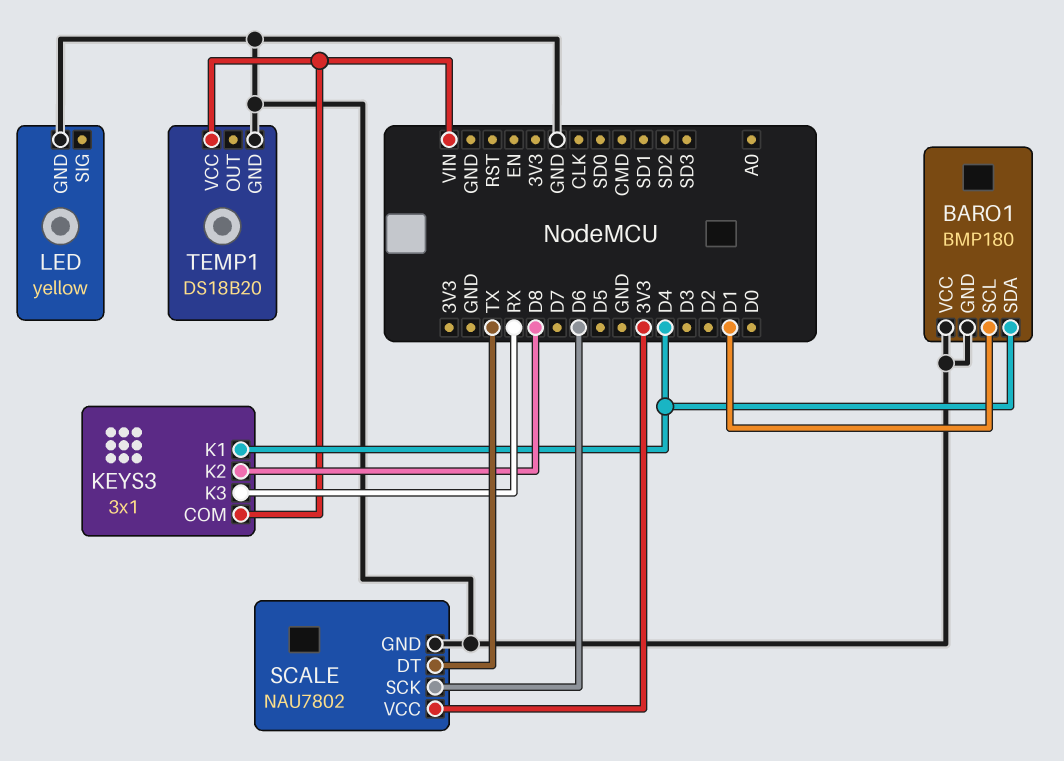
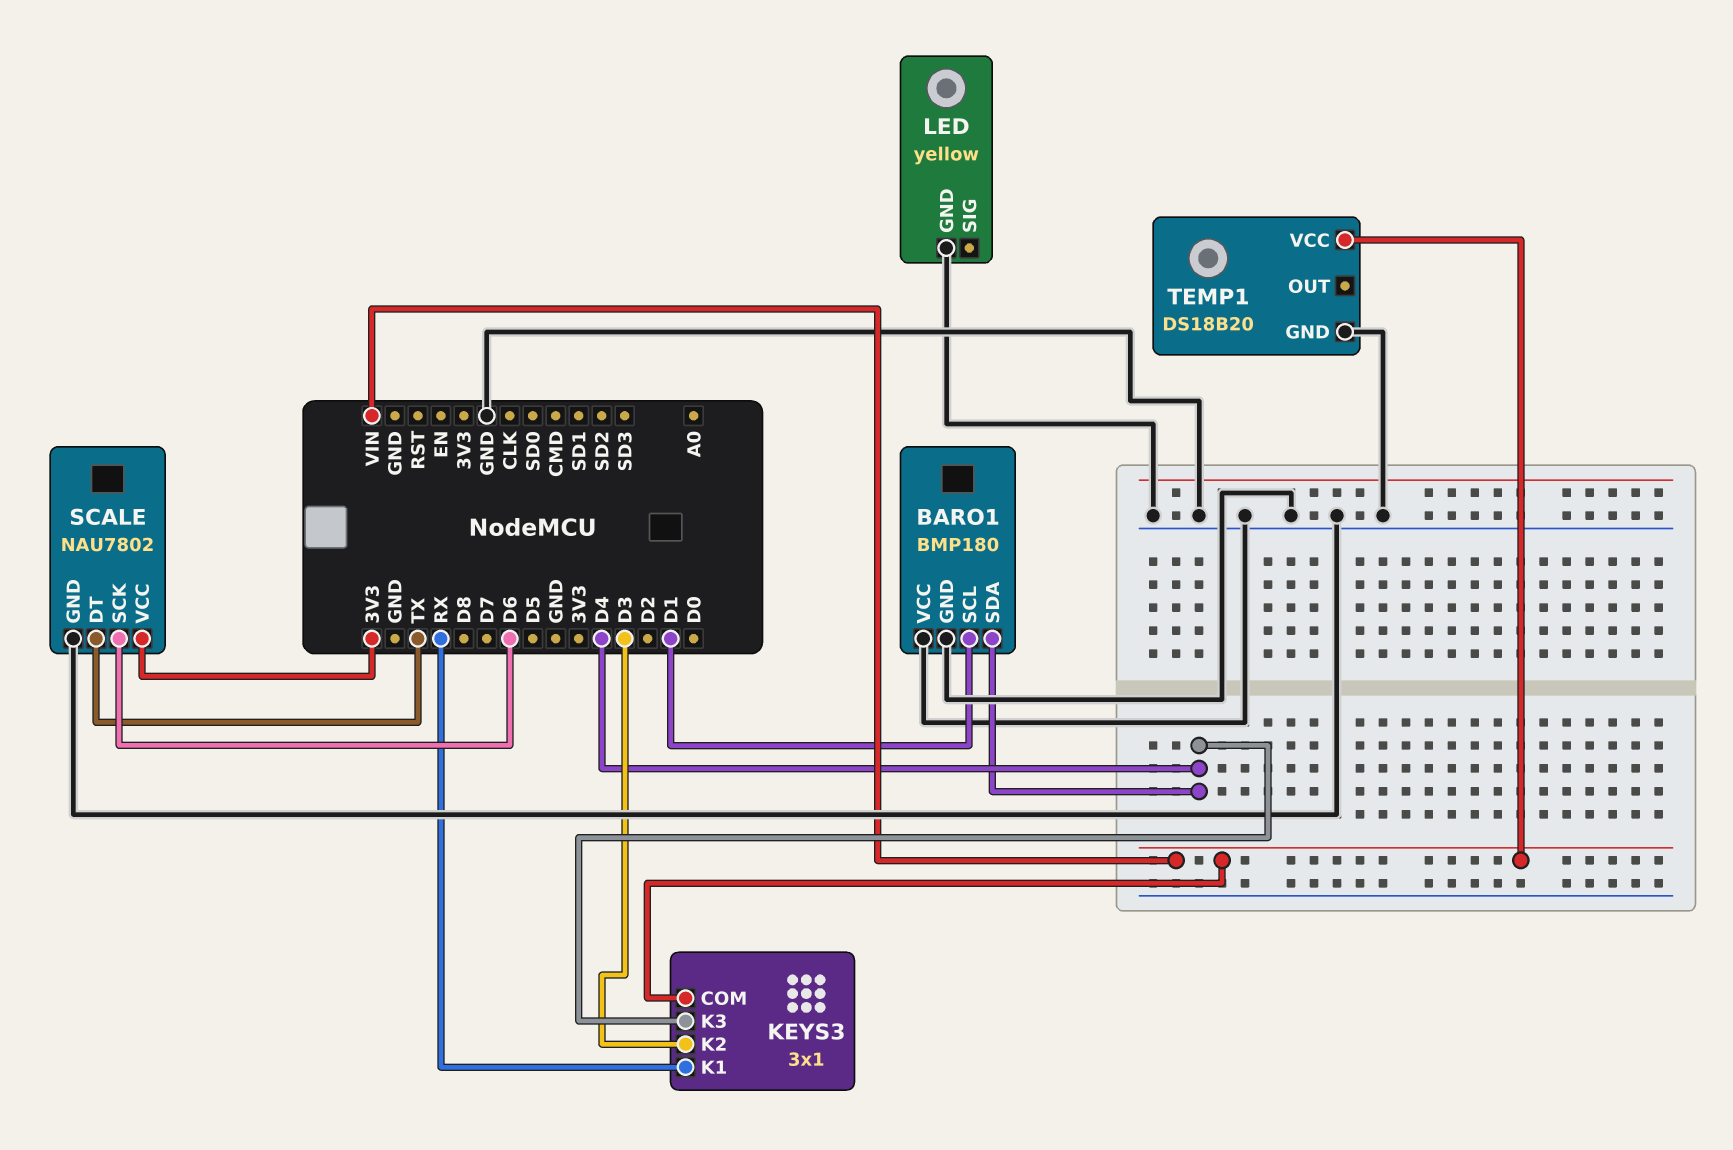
KEYS3 pin K1: D4 -> RX
KEYS3 pin K2: D8 -> D3
KEYS3 pin K3: RX -> D4

